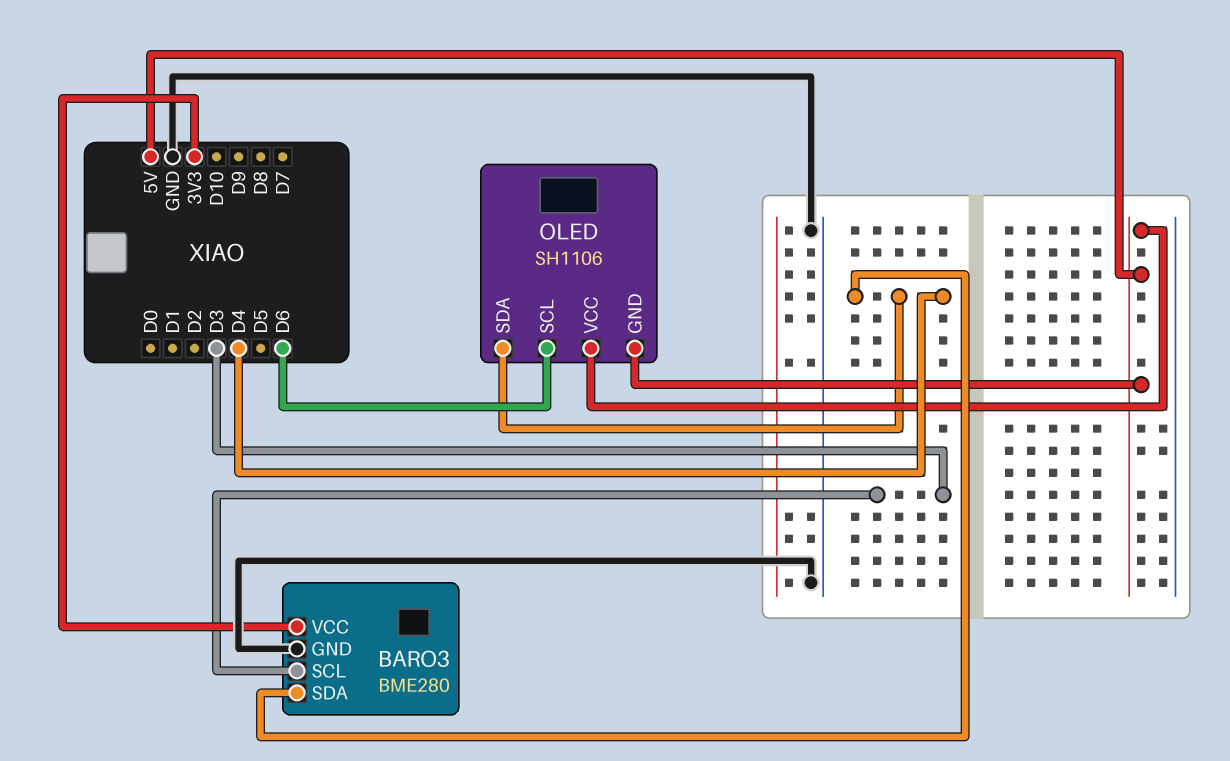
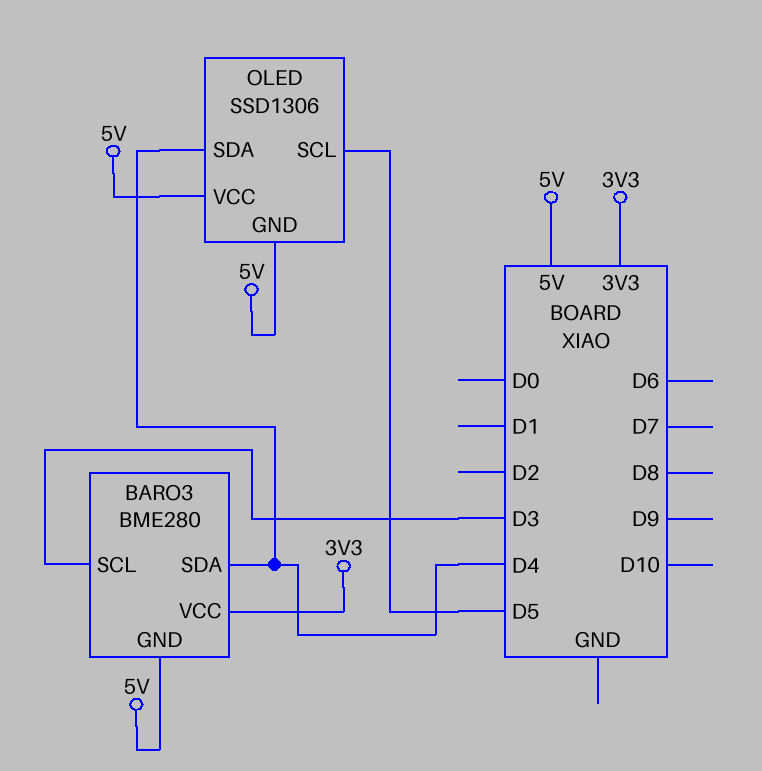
BARO3 pin GND: GND -> 5V
OLED: SH1106 -> SSD1306
OLED pin SCL: D6 -> D5

